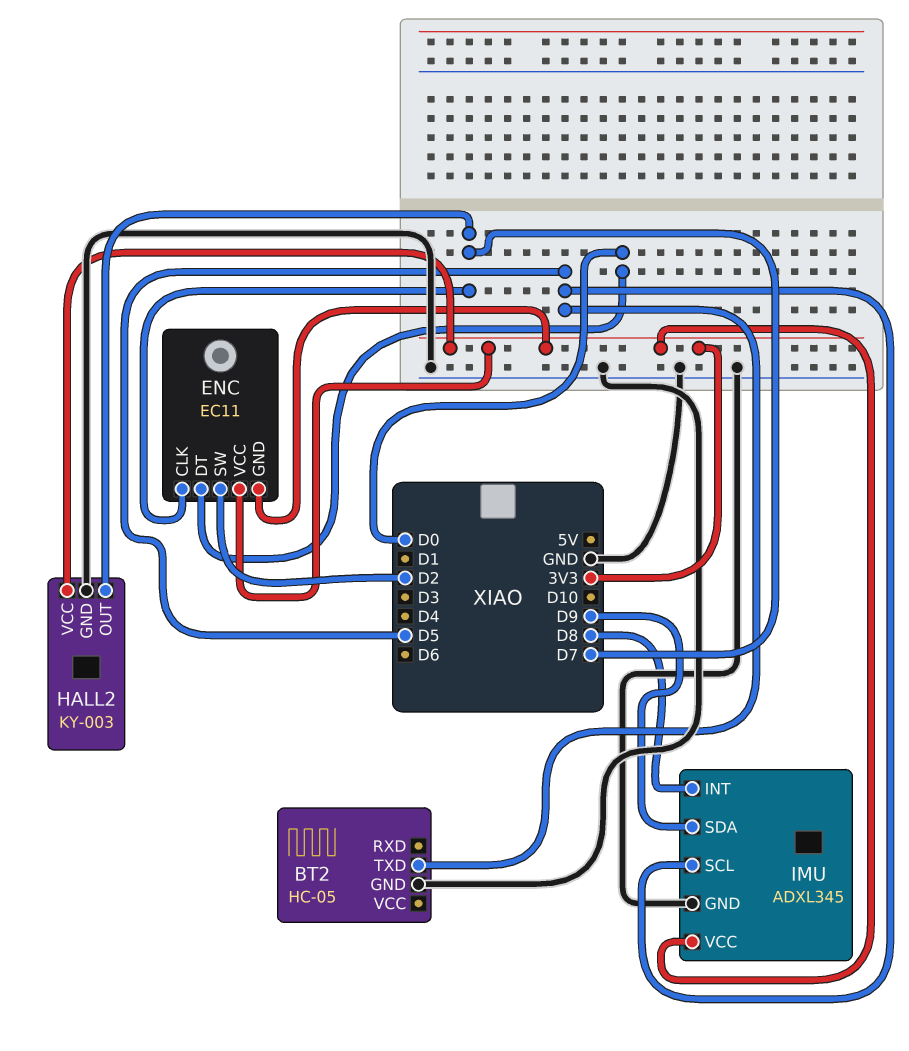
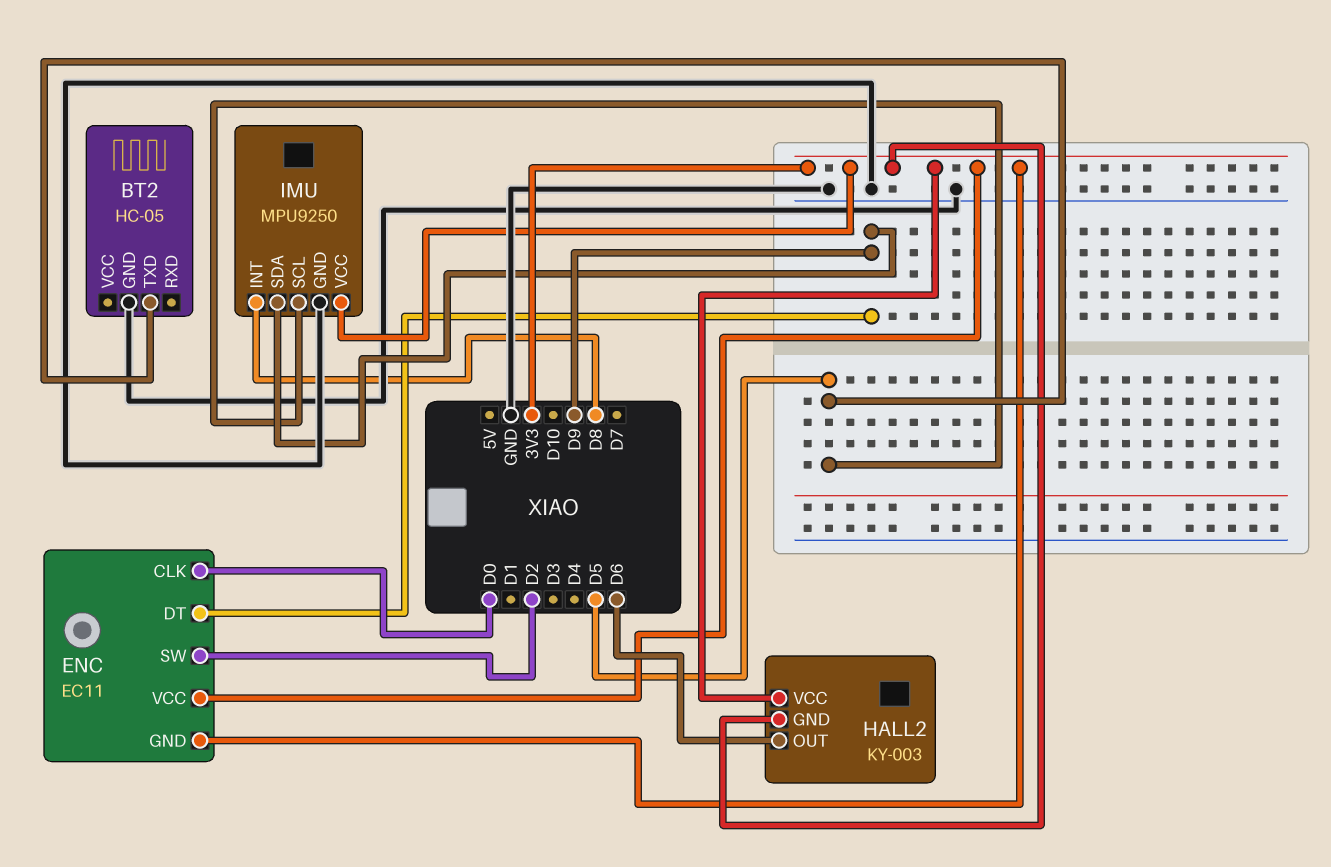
ENC pin CLK: D7 -> D0
ENC pin DT: D0 -> D9
HALL2 pin GND: GND -> 3V3
HALL2 pin OUT: D7 -> D6
IMU: ADXL345 -> MPU9250

